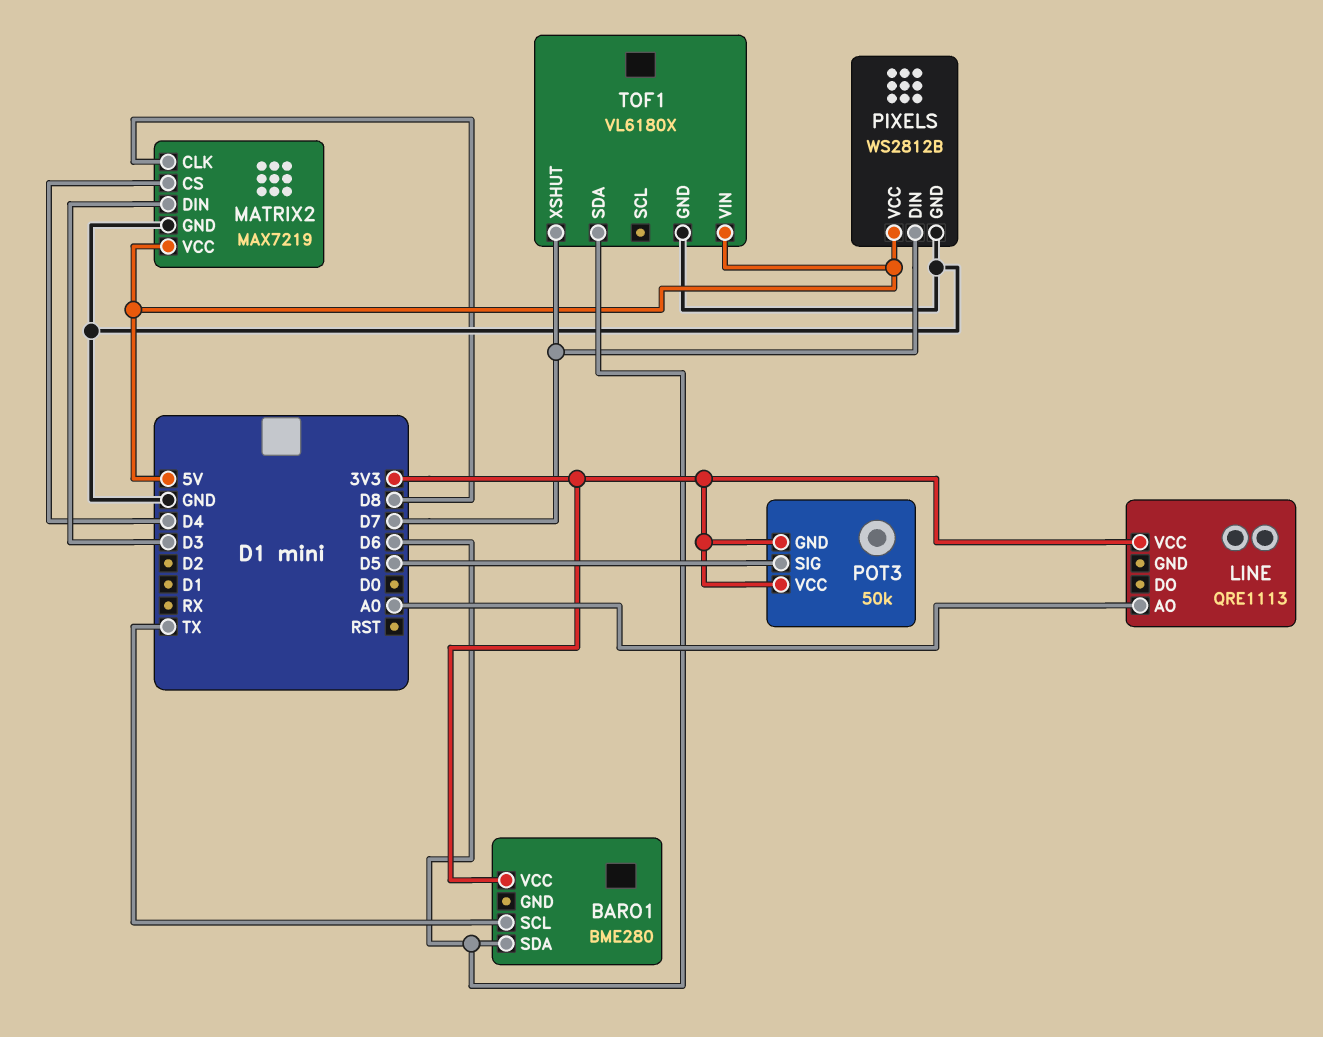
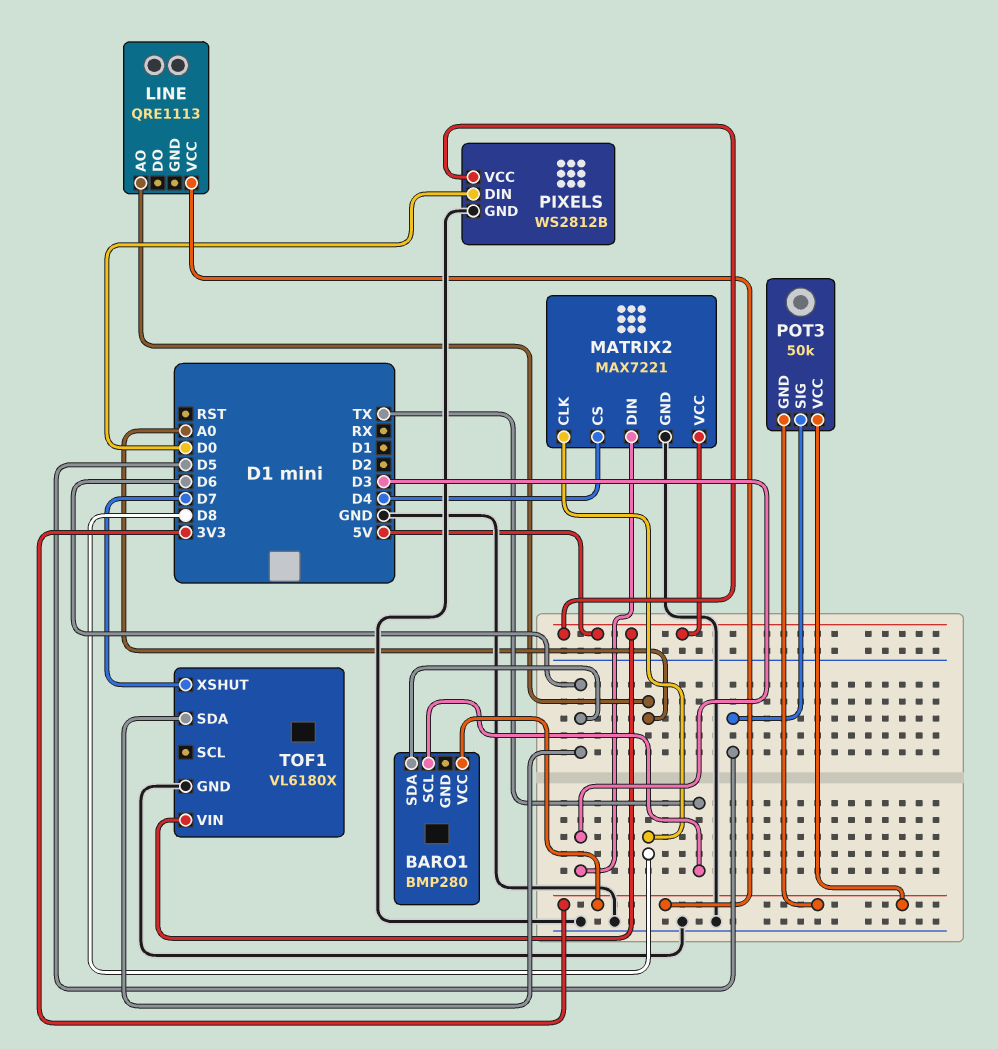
BARO1: BME280 -> BMP280
MATRIX2: MAX7219 -> MAX7221
PIXELS pin DIN: D7 -> D0

